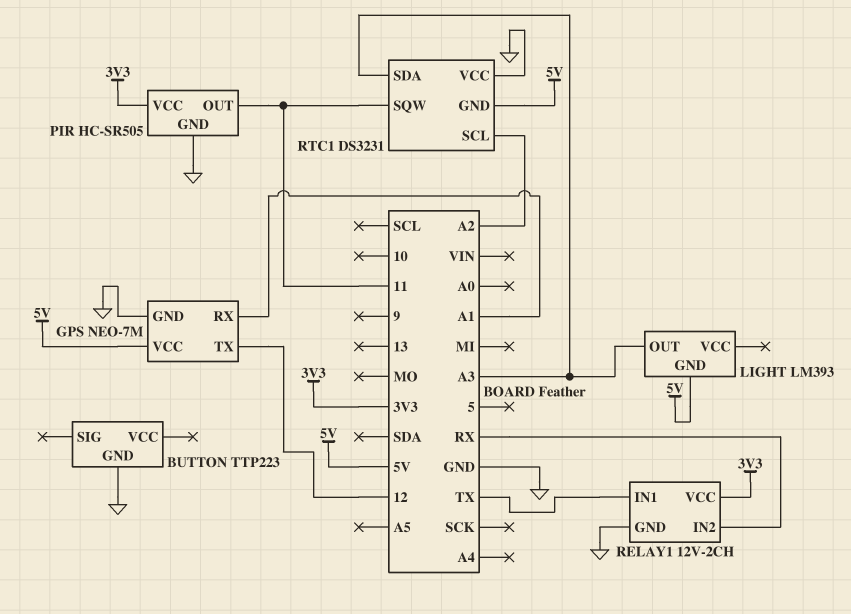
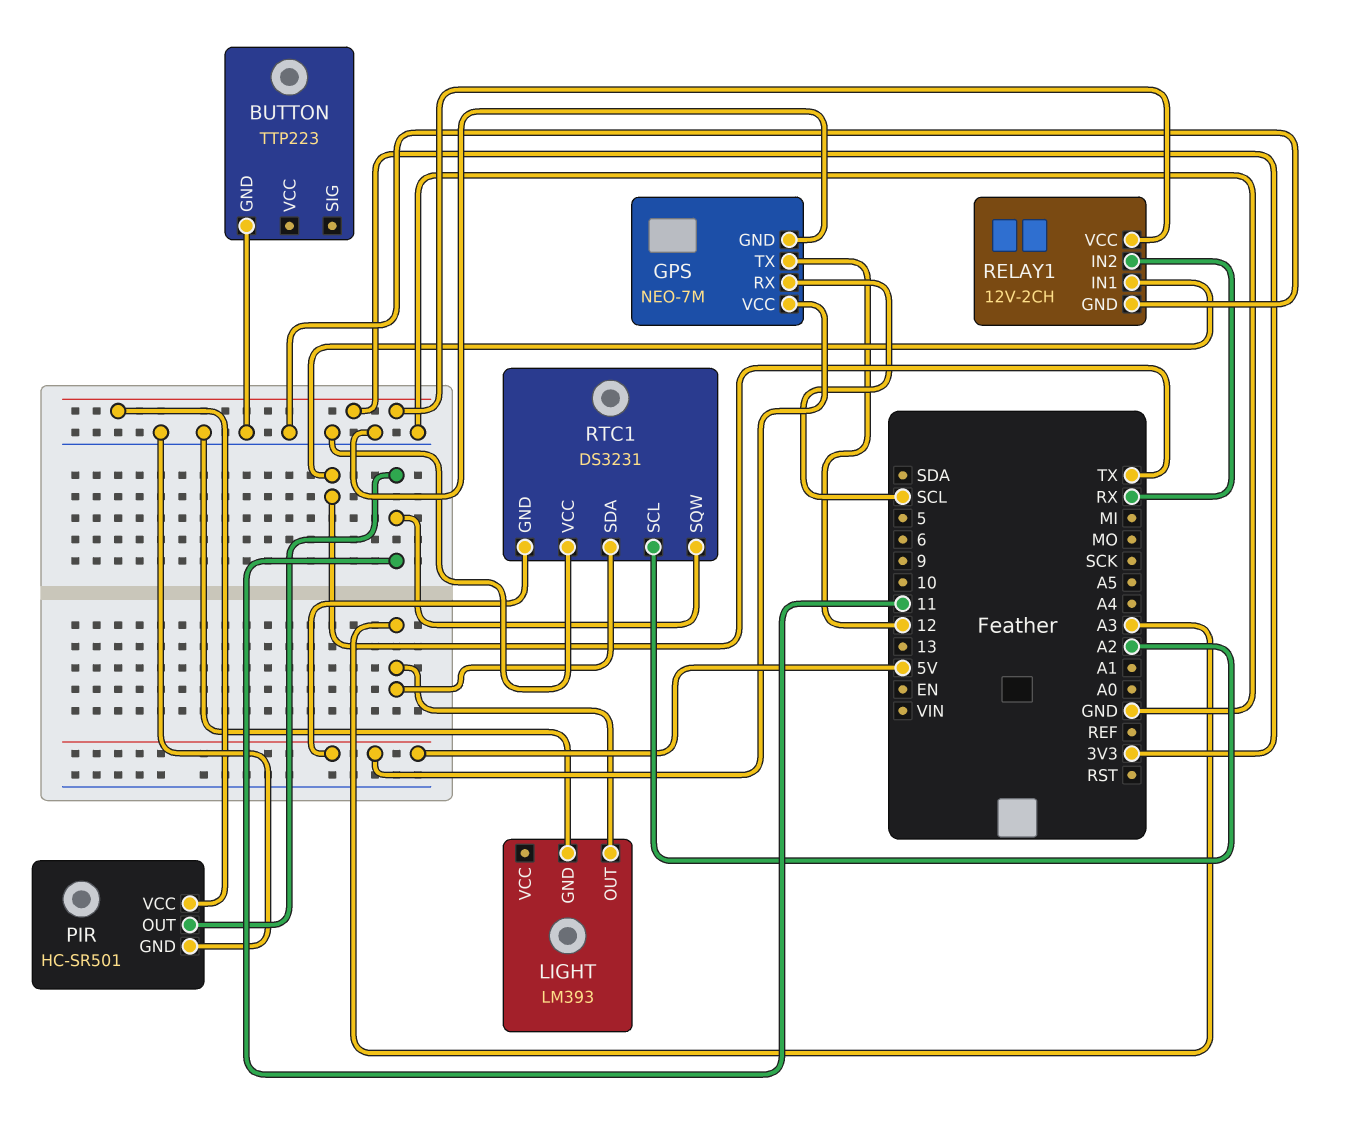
GPS pin RX: A1 -> SCL
LIGHT pin GND: 5V -> GND
PIR: HC-SR505 -> HC-SR501

